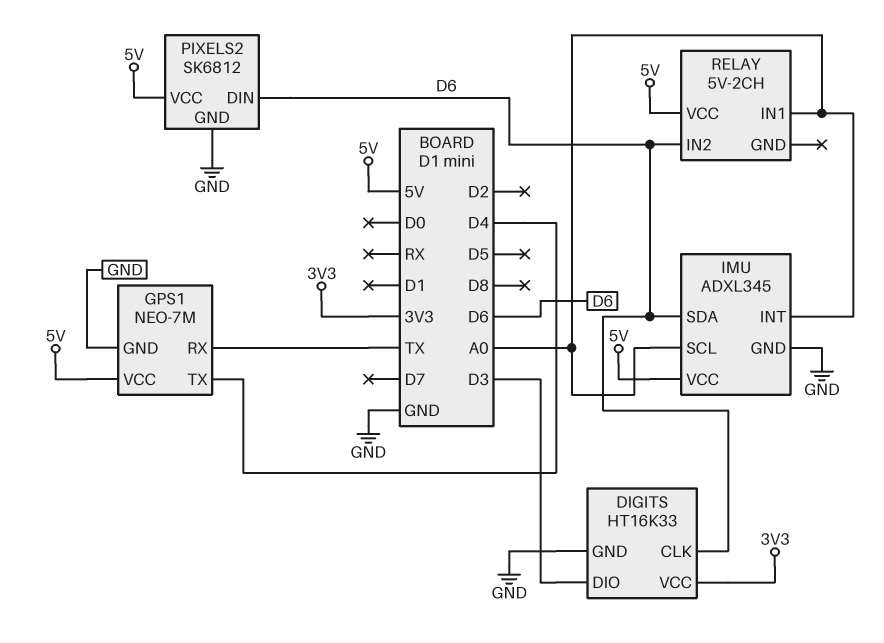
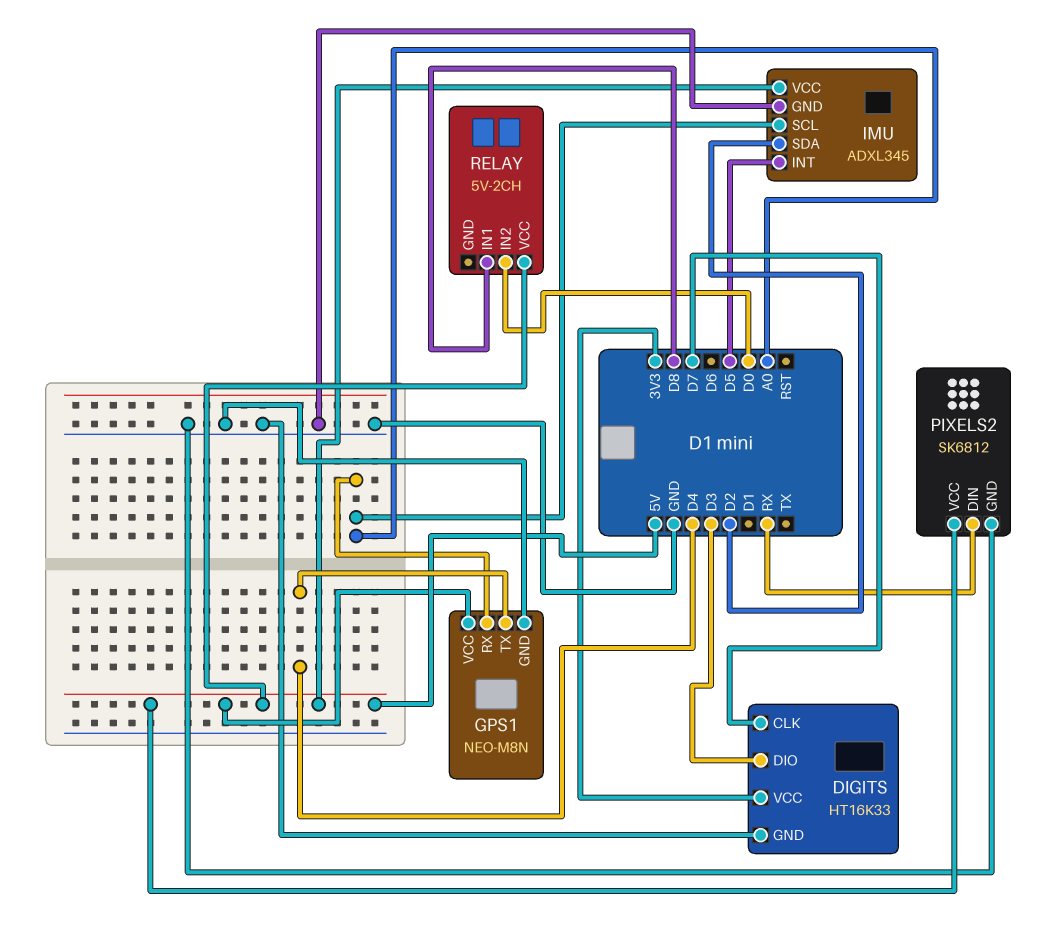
DIGITS pin CLK: D6 -> D7
GPS1: NEO-7M -> NEO-M8N
GPS1 pin RX: TX -> A0
IMU pin INT: A0 -> D5
IMU pin SDA: D6 -> D2
PIXELS2 pin DIN: D6 -> RX
RELAY pin IN1: A0 -> D8
RELAY pin IN2: D6 -> D0

